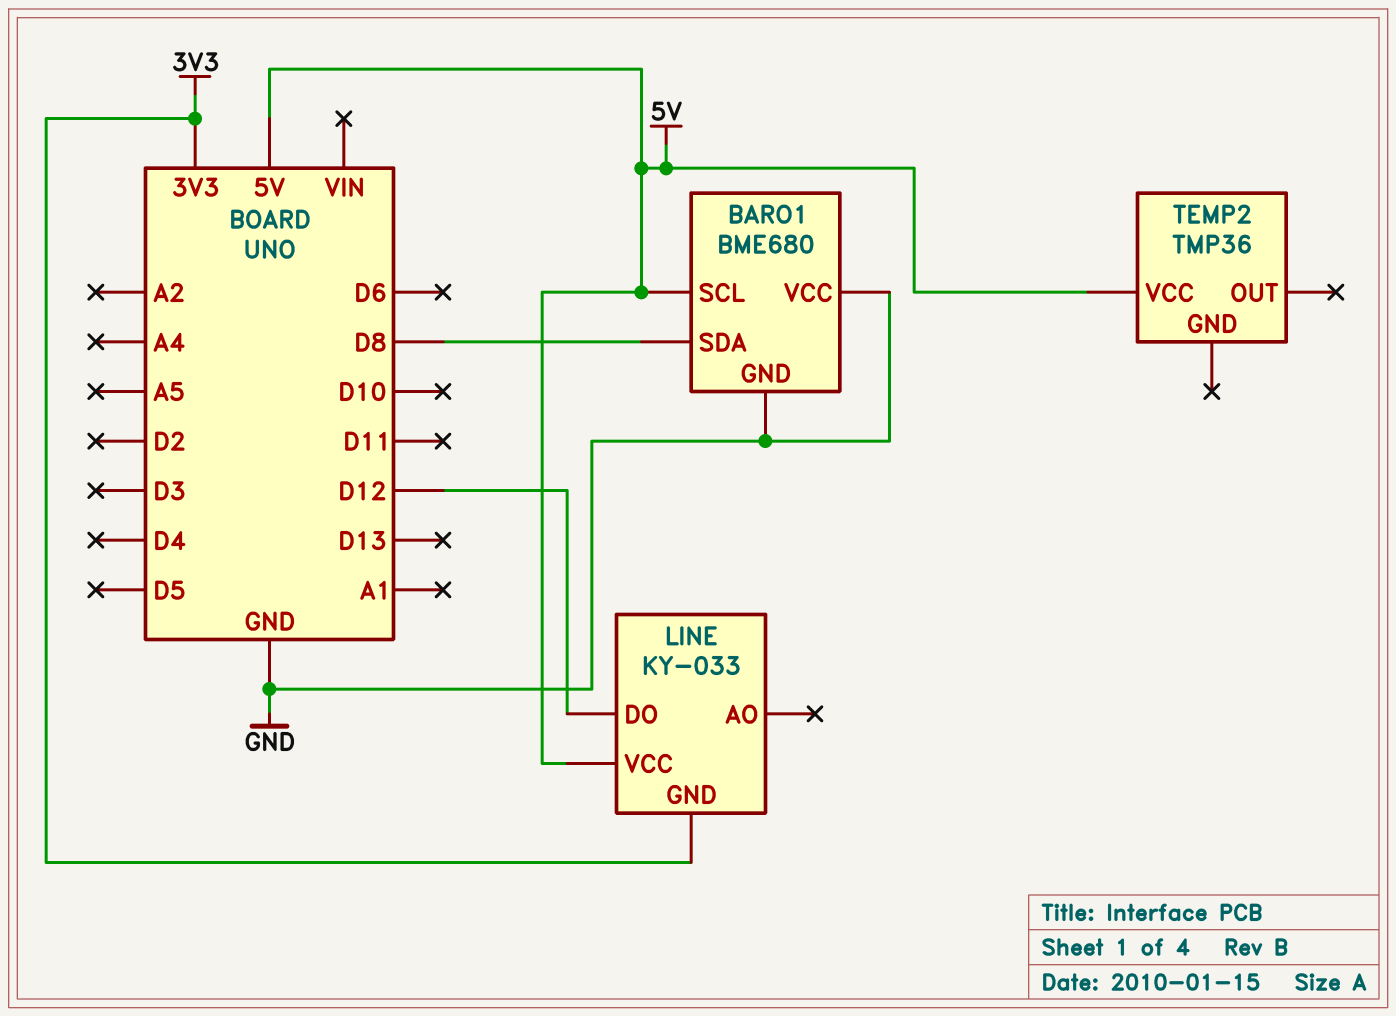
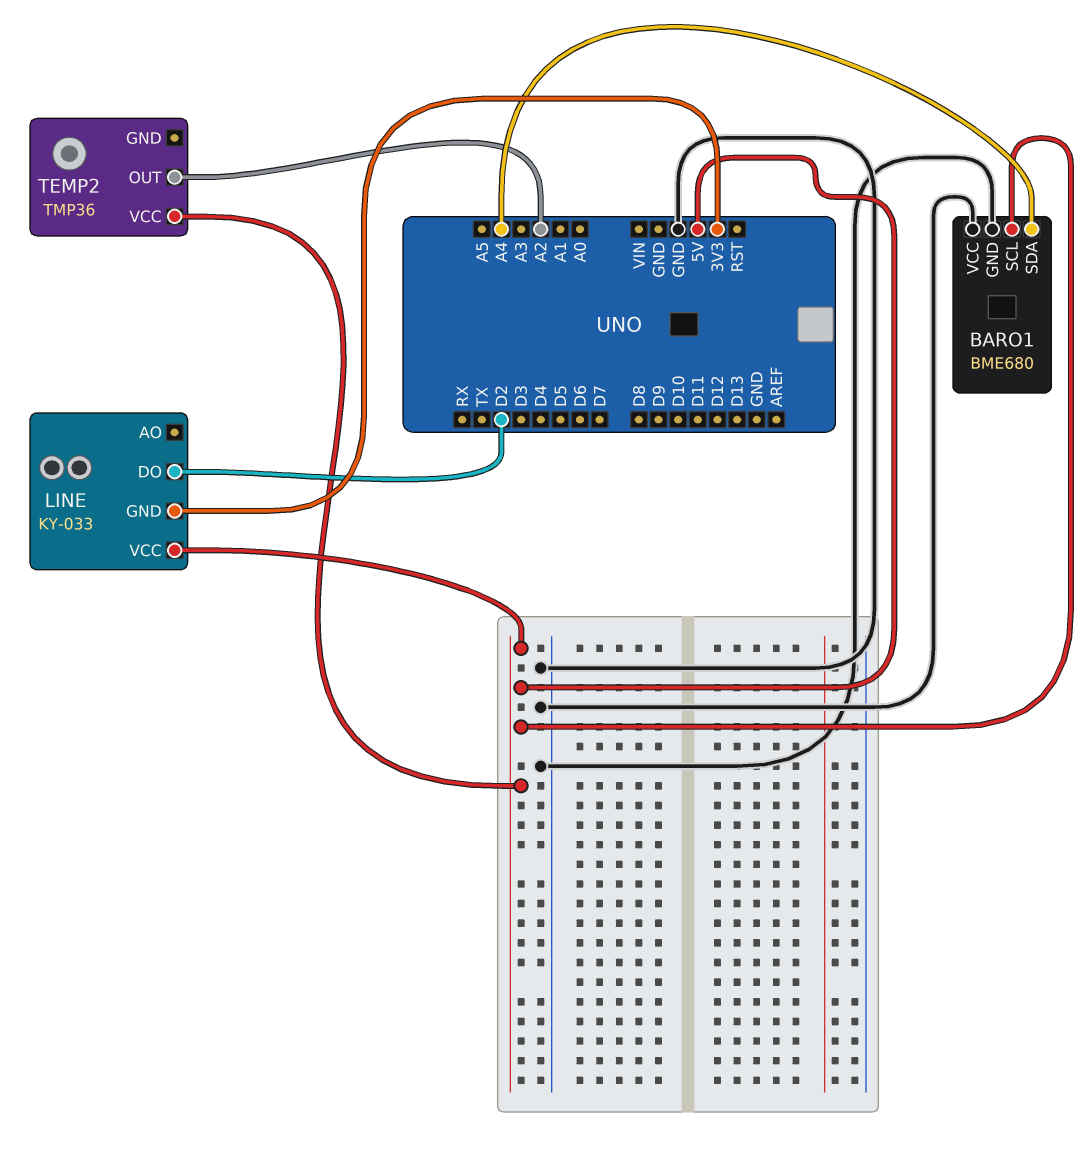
BARO1 pin SDA: D8 -> A4
LINE pin DO: D12 -> D2
TEMP2 pin OUT: none -> A2

